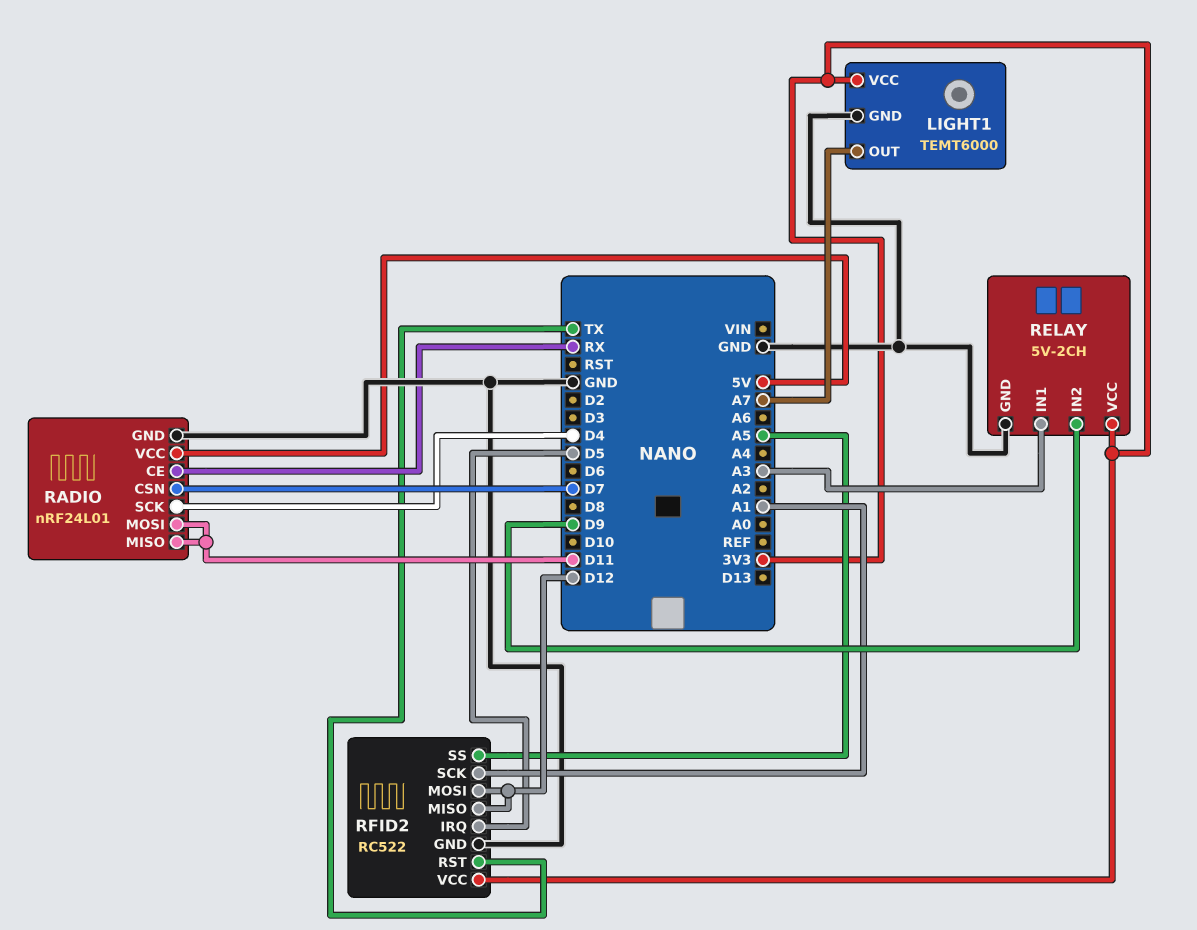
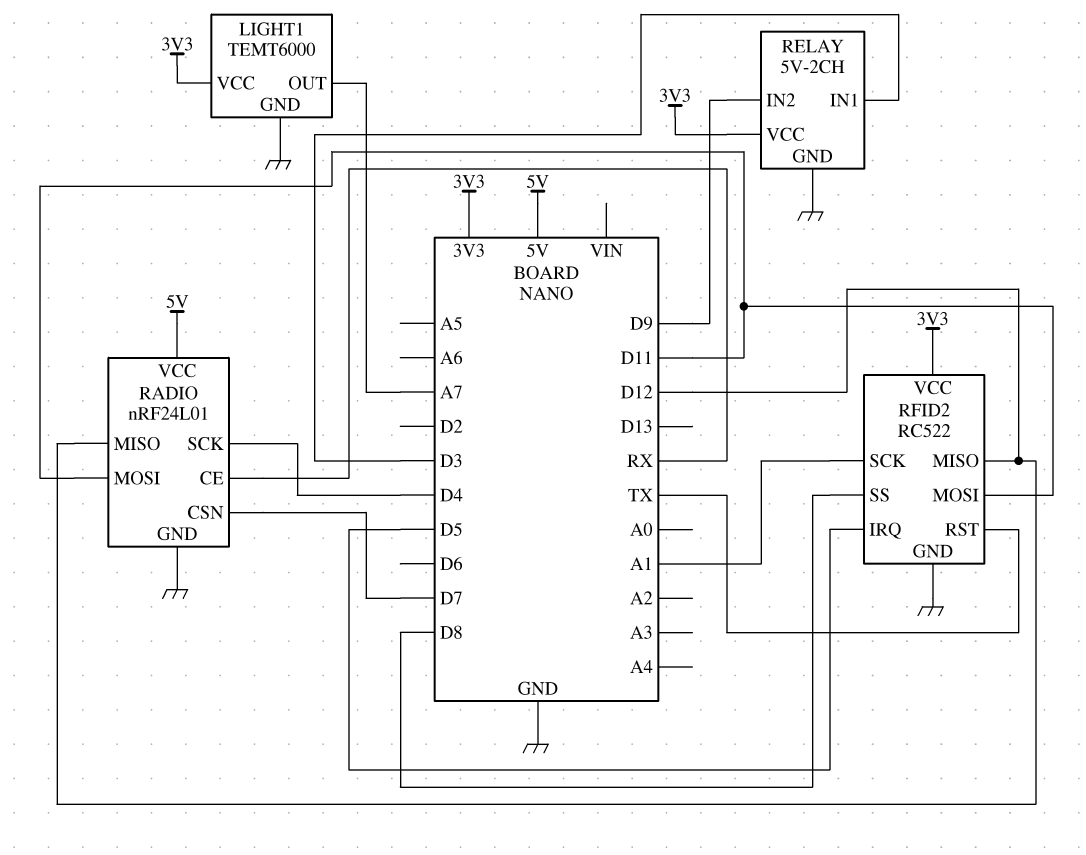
RADIO pin MISO: D11 -> D12
RELAY pin IN1: A3 -> D3
RFID2 pin MOSI: D12 -> D11
RFID2 pin SS: A5 -> D8

